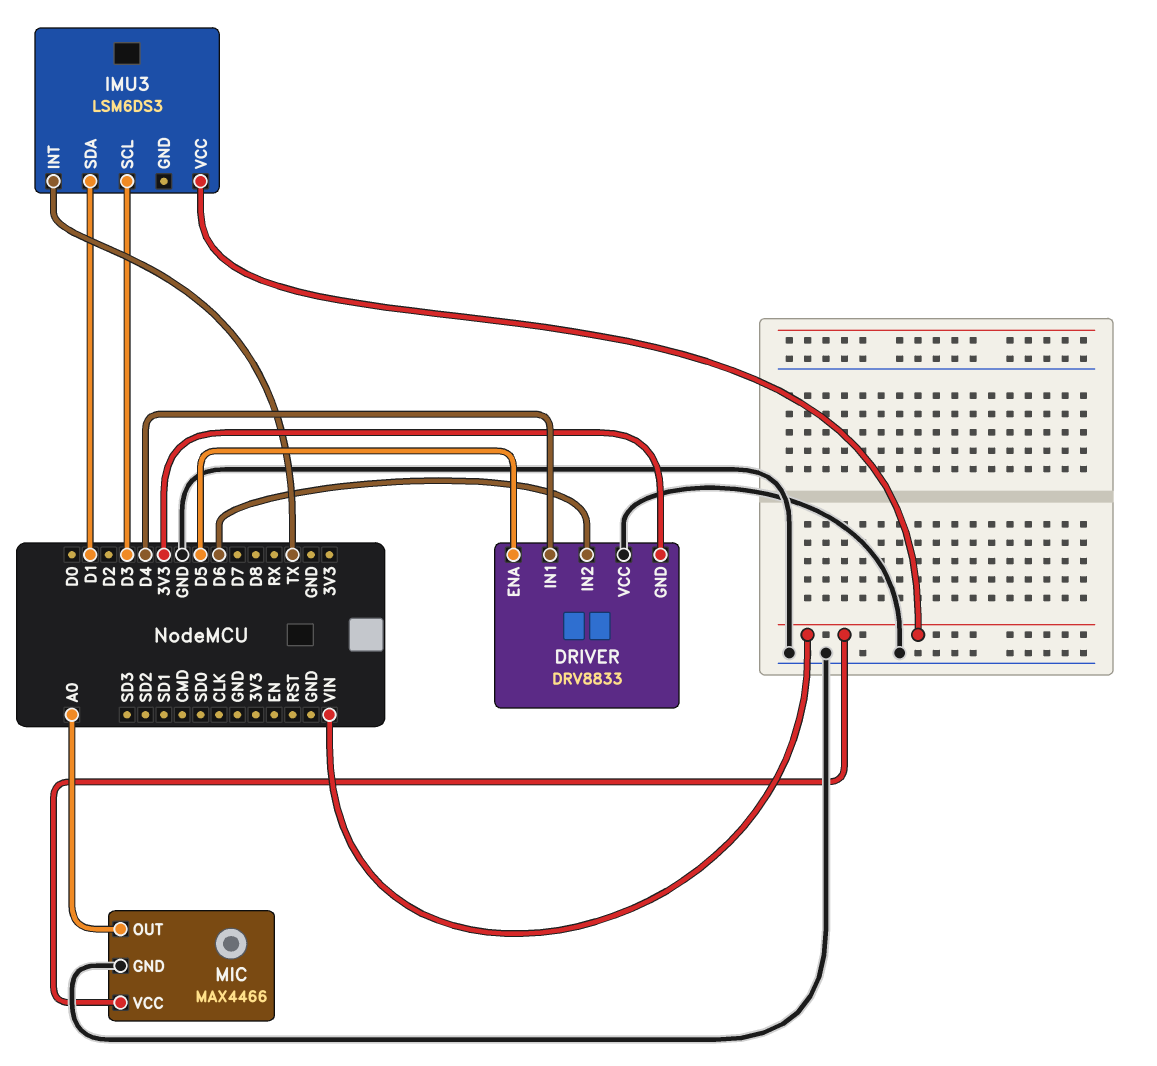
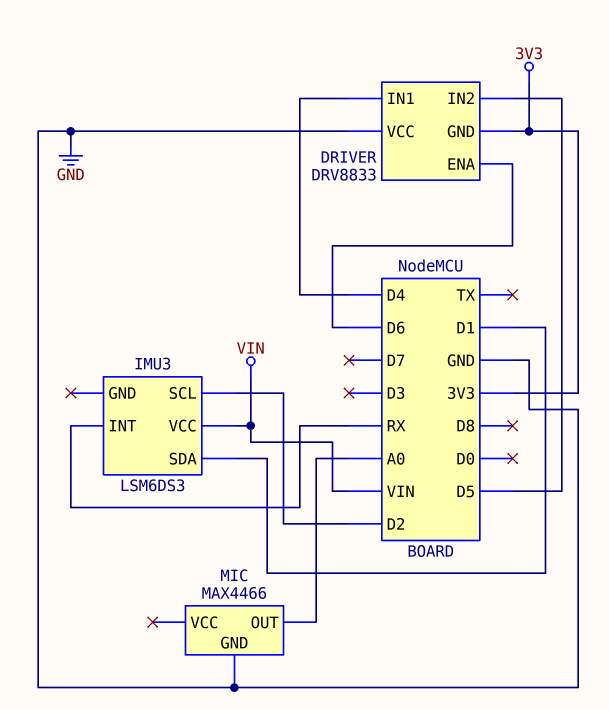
DRIVER pin ENA: D5 -> D6
DRIVER pin IN2: D6 -> D5
IMU3 pin INT: TX -> RX
IMU3 pin SCL: D3 -> D2
MIC pin VCC: VIN -> none

